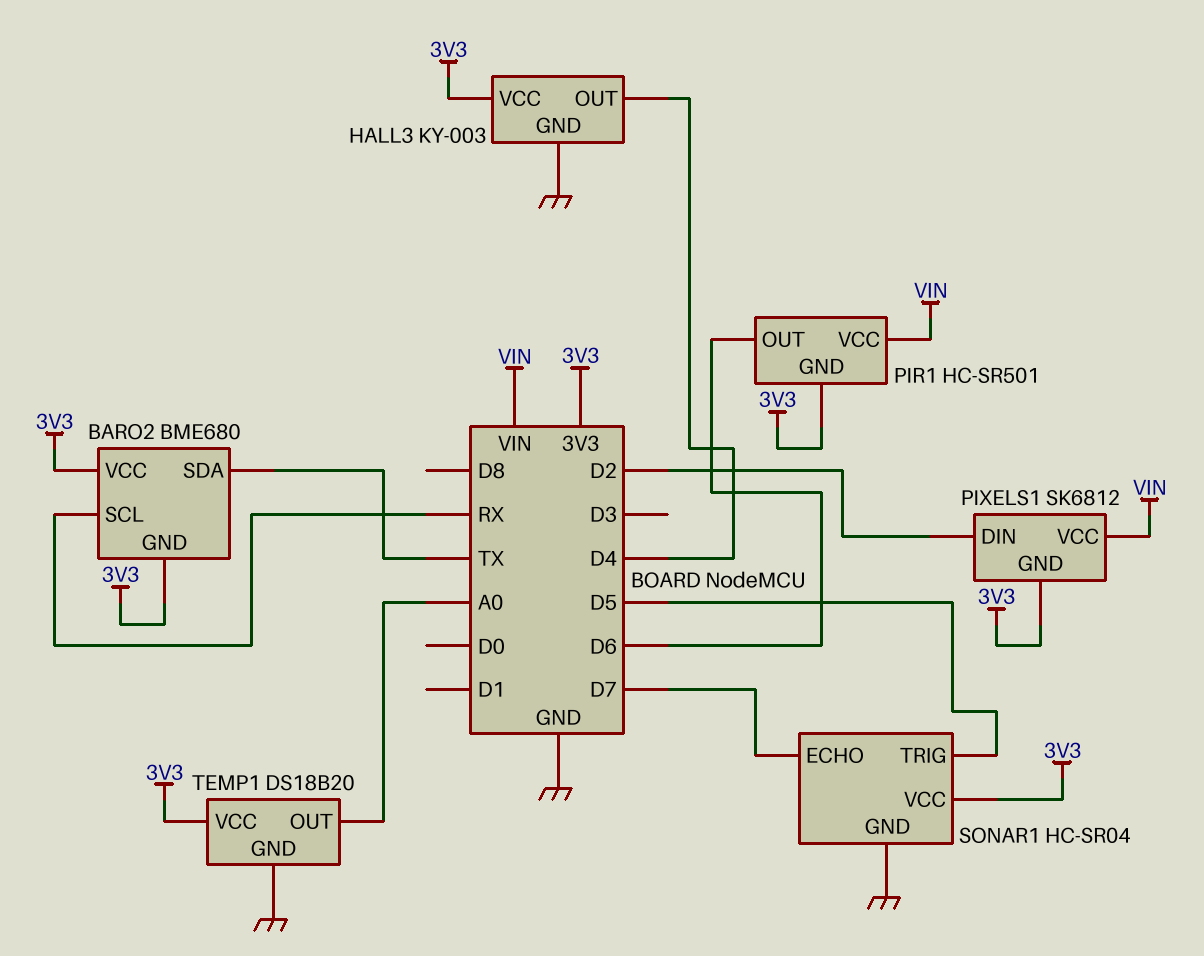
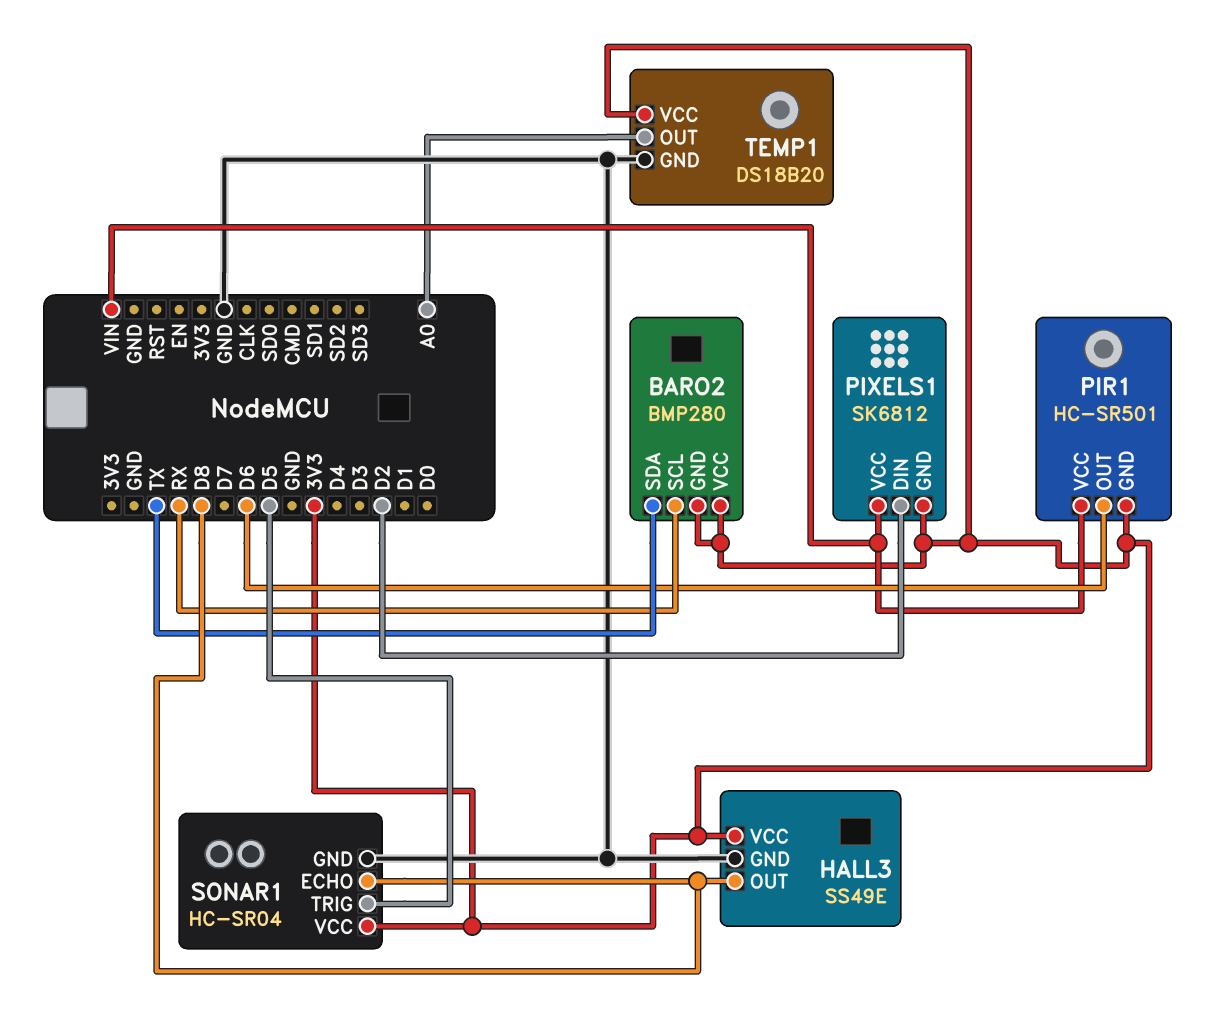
BARO2: BME680 -> BMP280
HALL3: KY-003 -> SS49E
HALL3 pin OUT: D4 -> D8
SONAR1 pin ECHO: D7 -> D8

